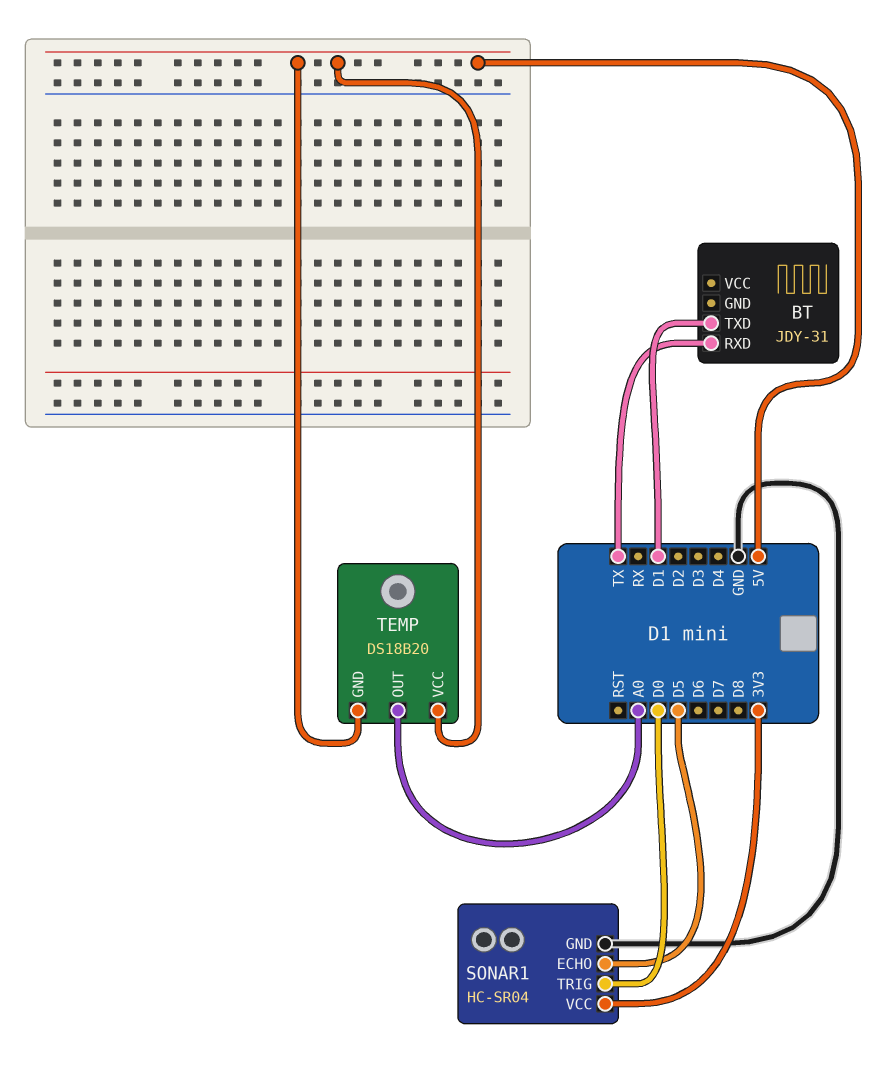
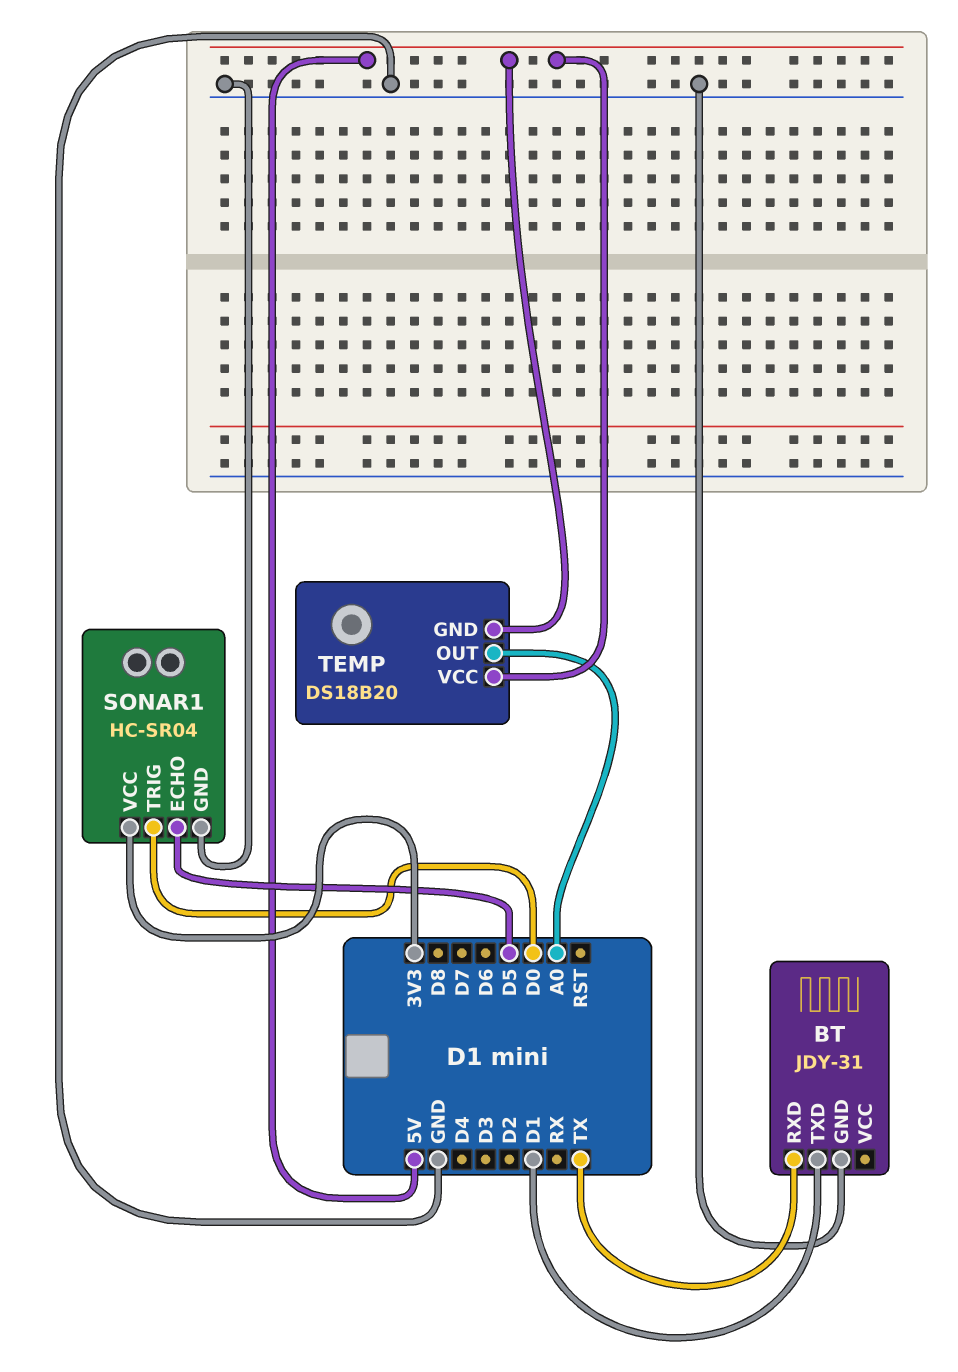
BT pin GND: none -> GND

